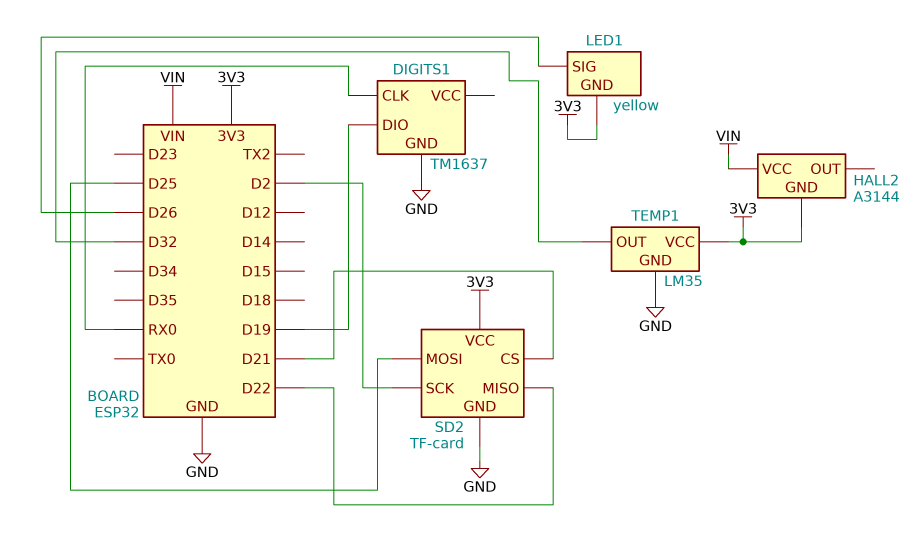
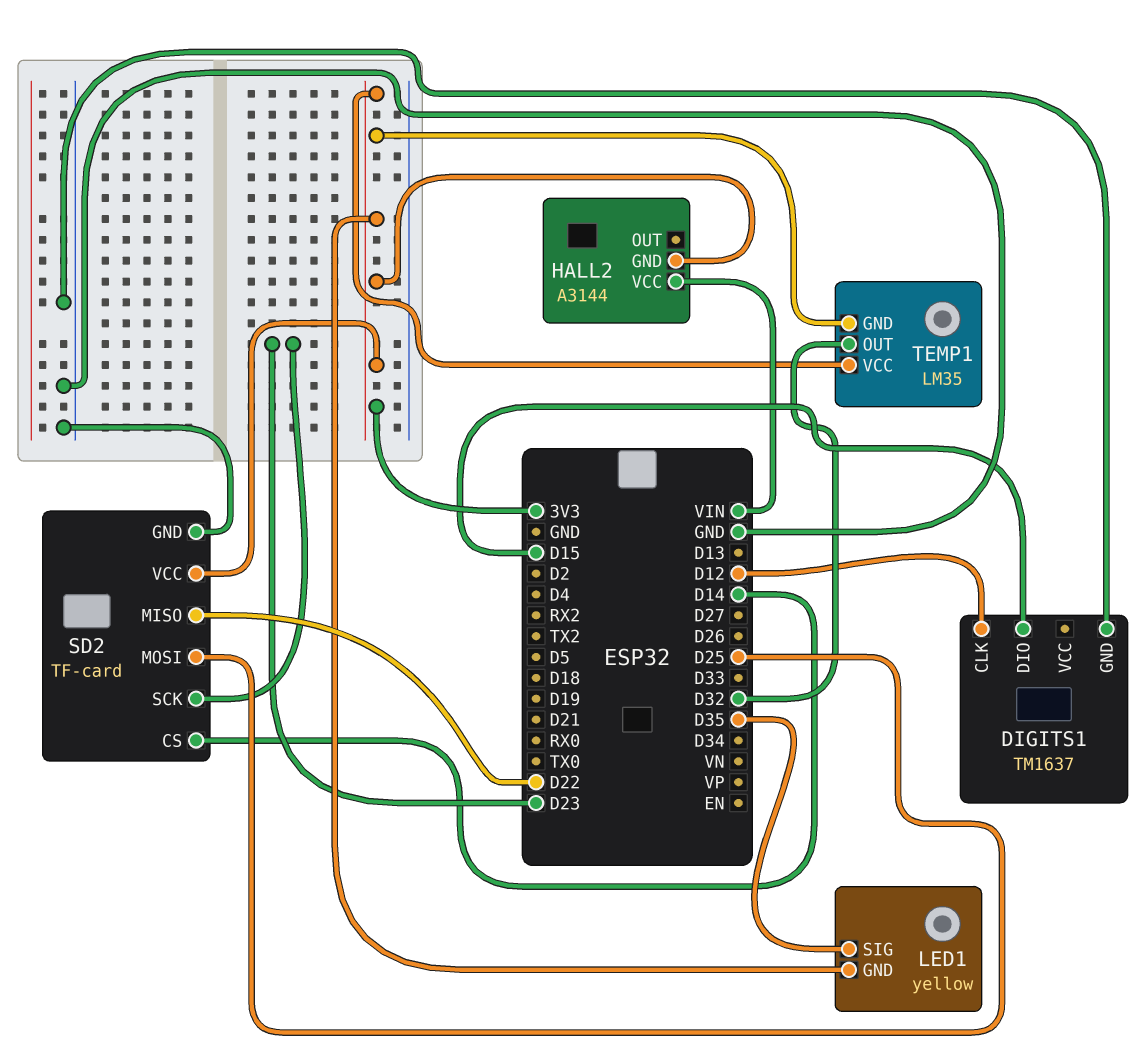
DIGITS1 pin CLK: RX0 -> D12
DIGITS1 pin DIO: D19 -> D15
LED1 pin SIG: D26 -> D35
SD2 pin CS: D21 -> D14
SD2 pin SCK: D2 -> D23
TEMP1 pin GND: GND -> 3V3

